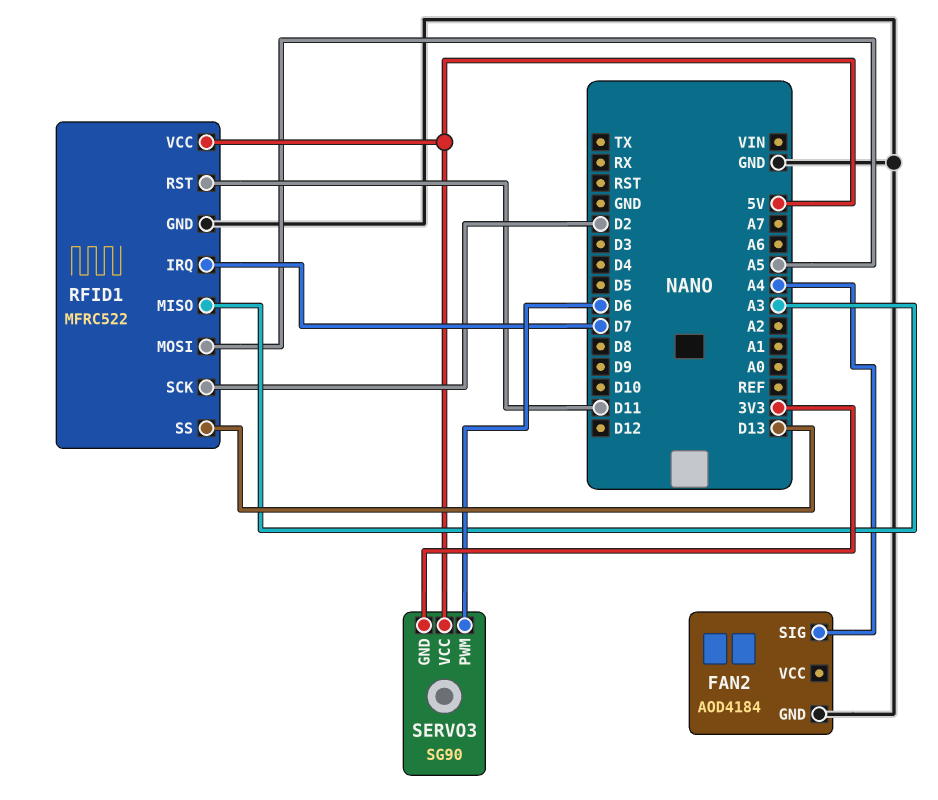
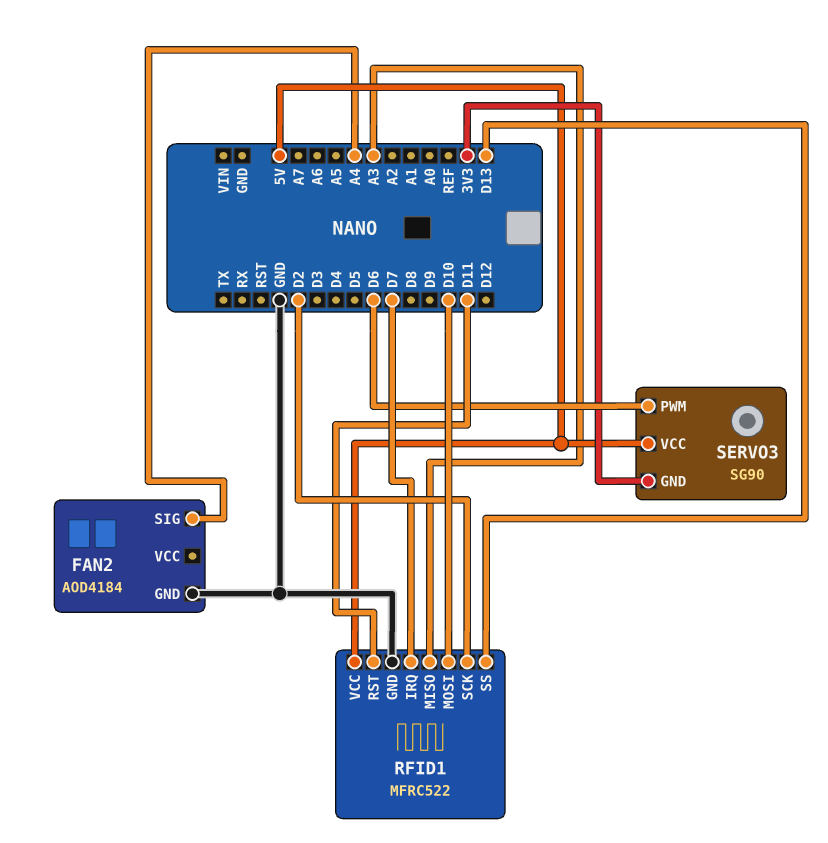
RFID1 pin MOSI: A5 -> D10

